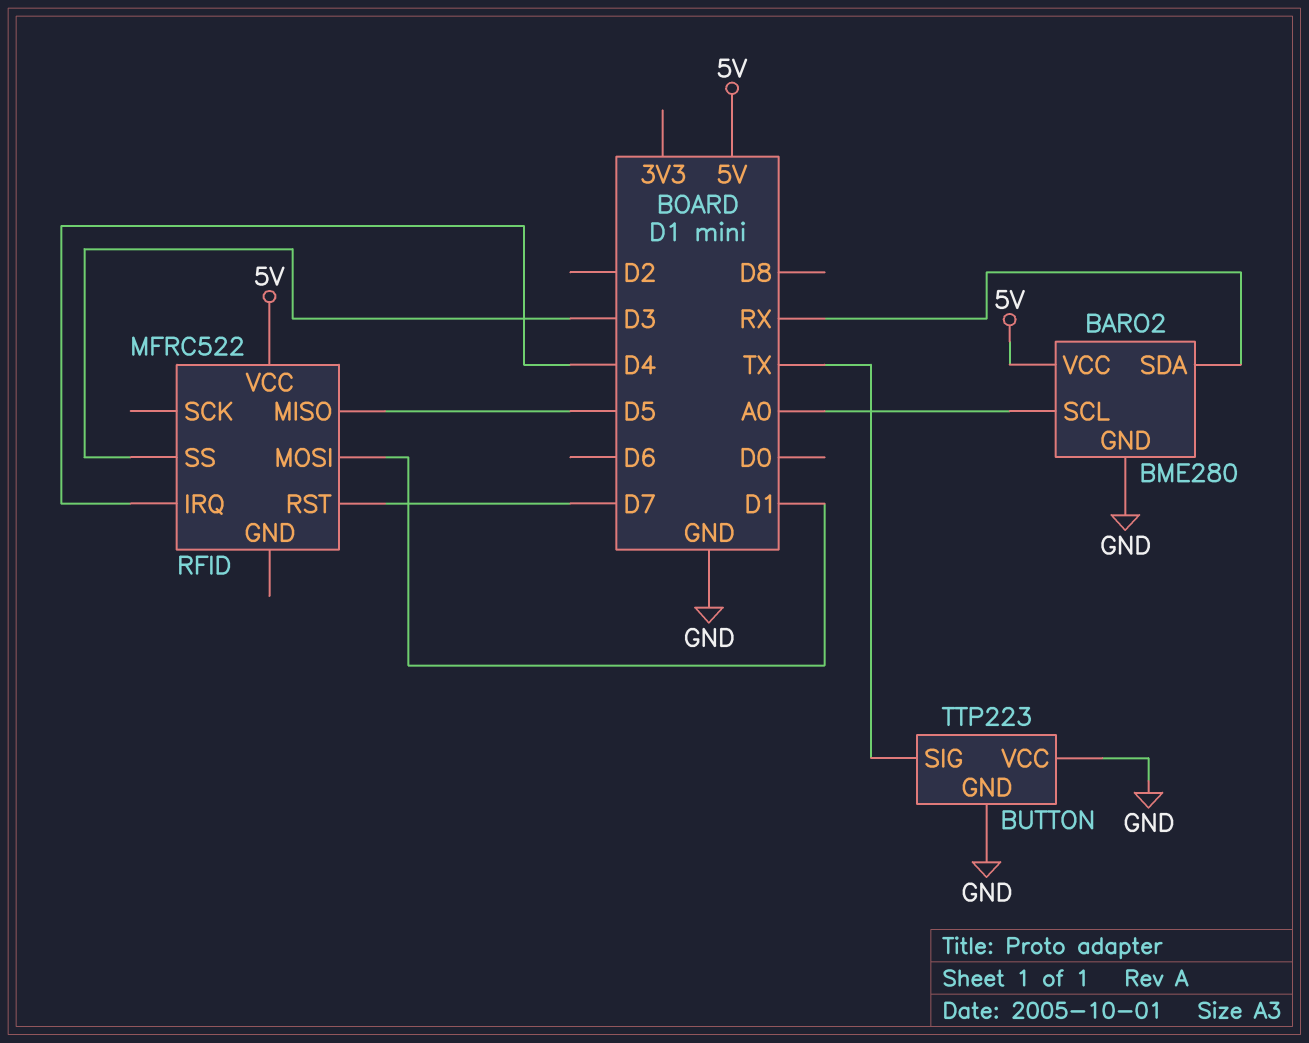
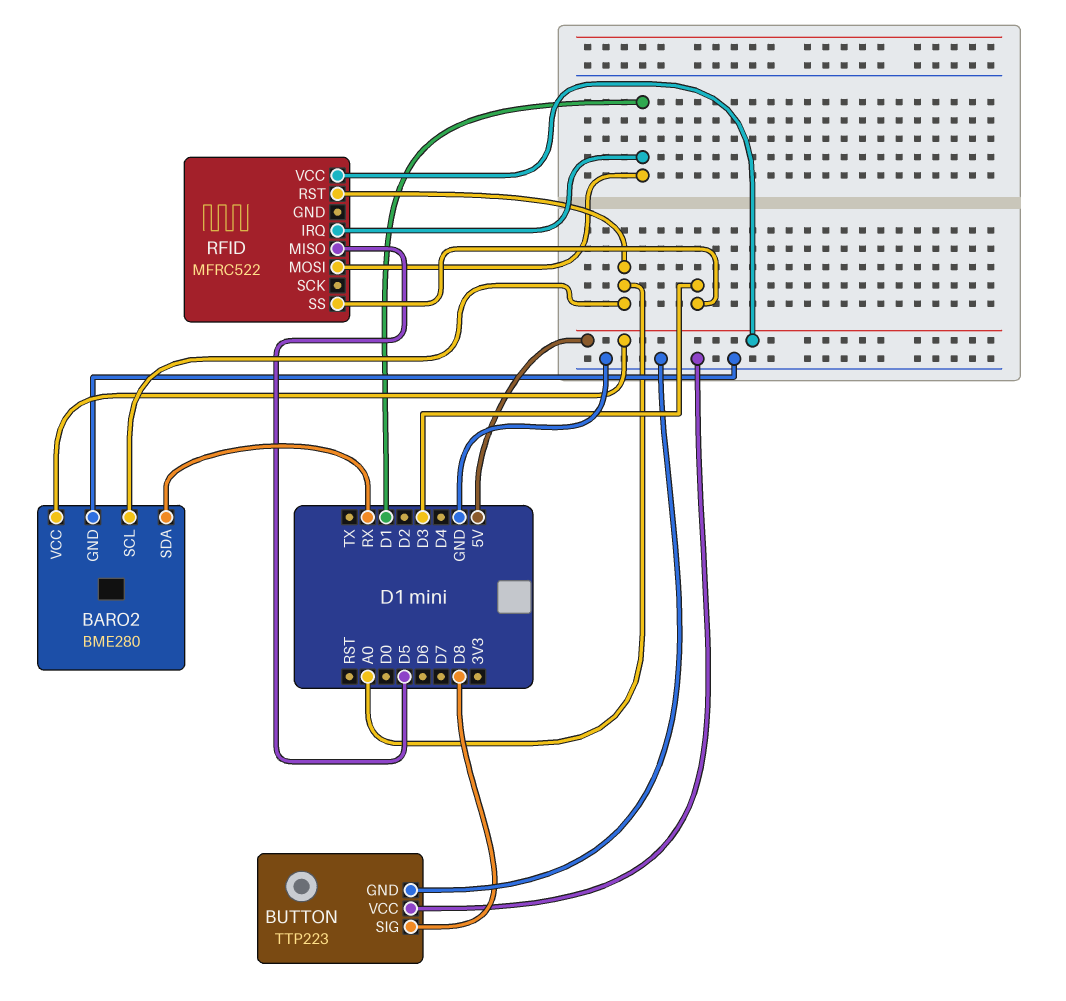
BUTTON pin SIG: TX -> D8
RFID pin IRQ: D4 -> D1
RFID pin RST: D7 -> A0

